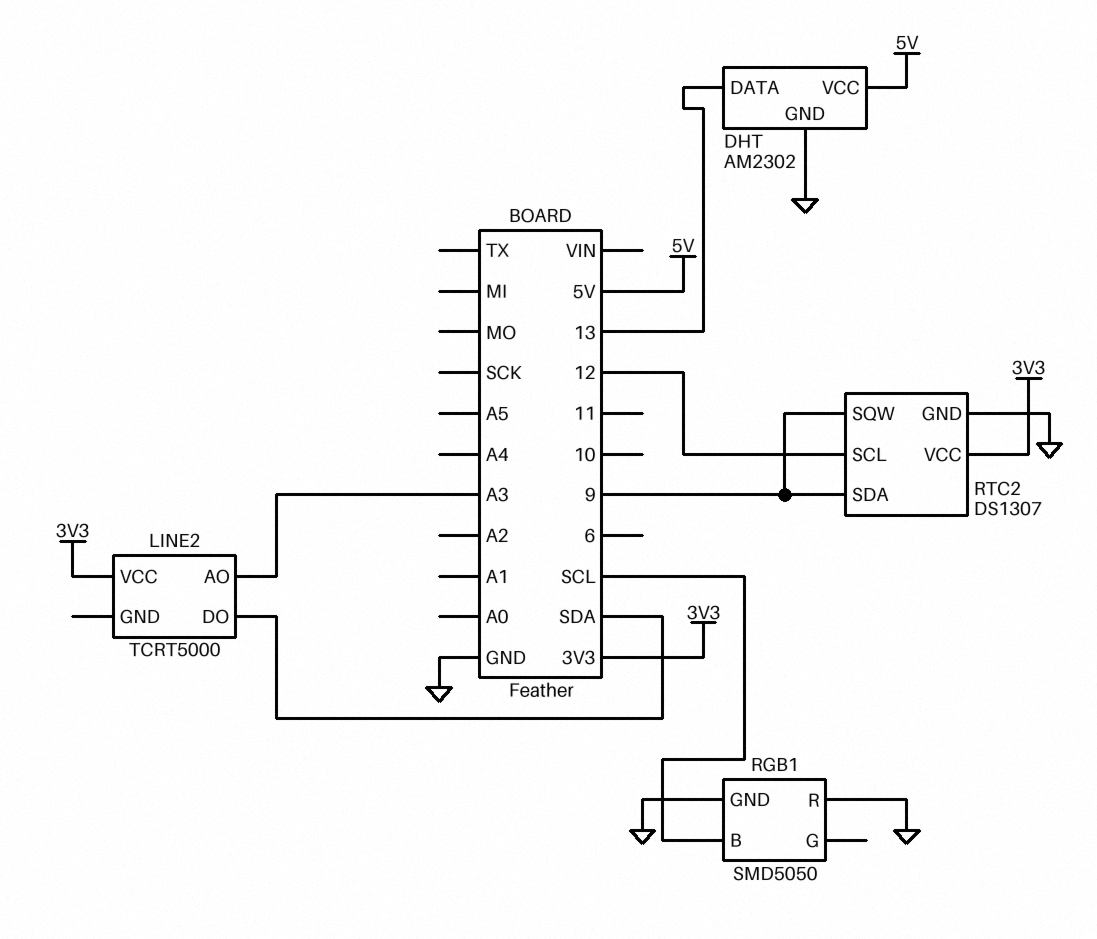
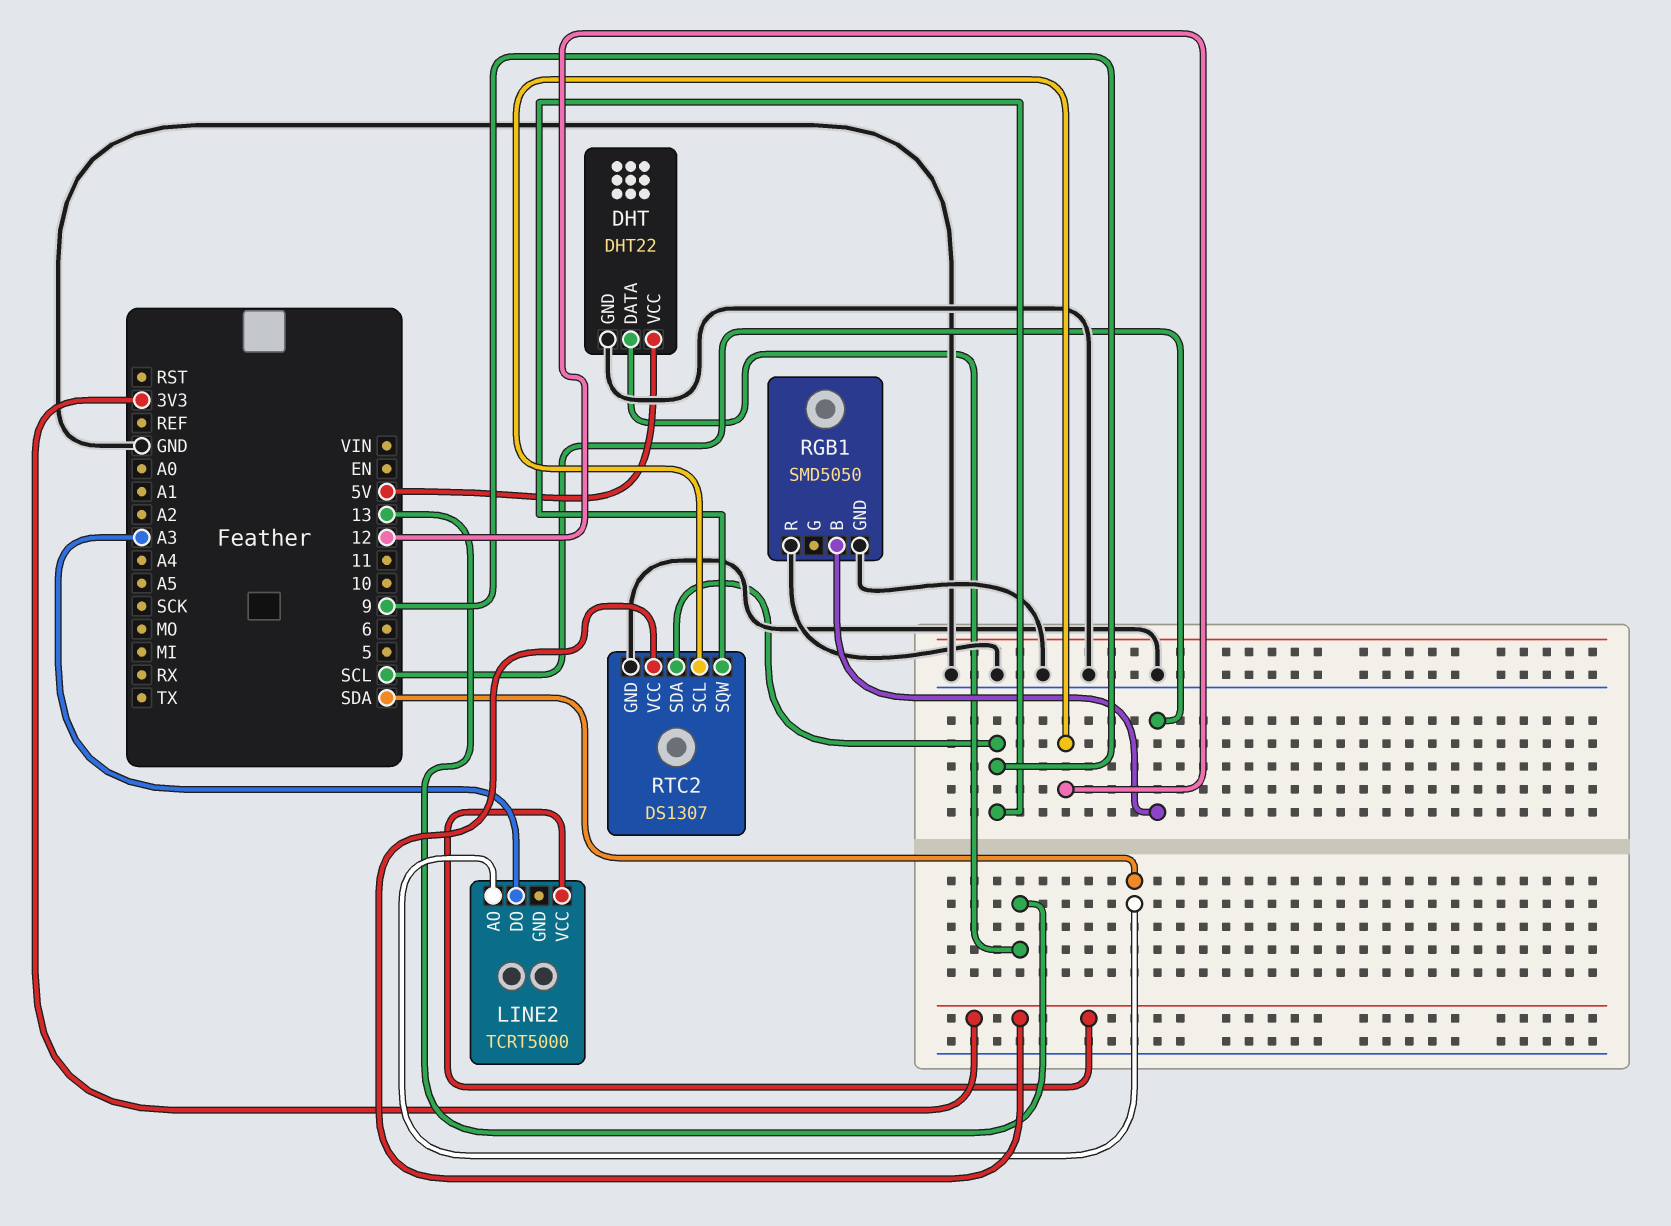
DHT: AM2302 -> DHT22
LINE2 pin AO: A3 -> SDA
LINE2 pin DO: SDA -> A3

